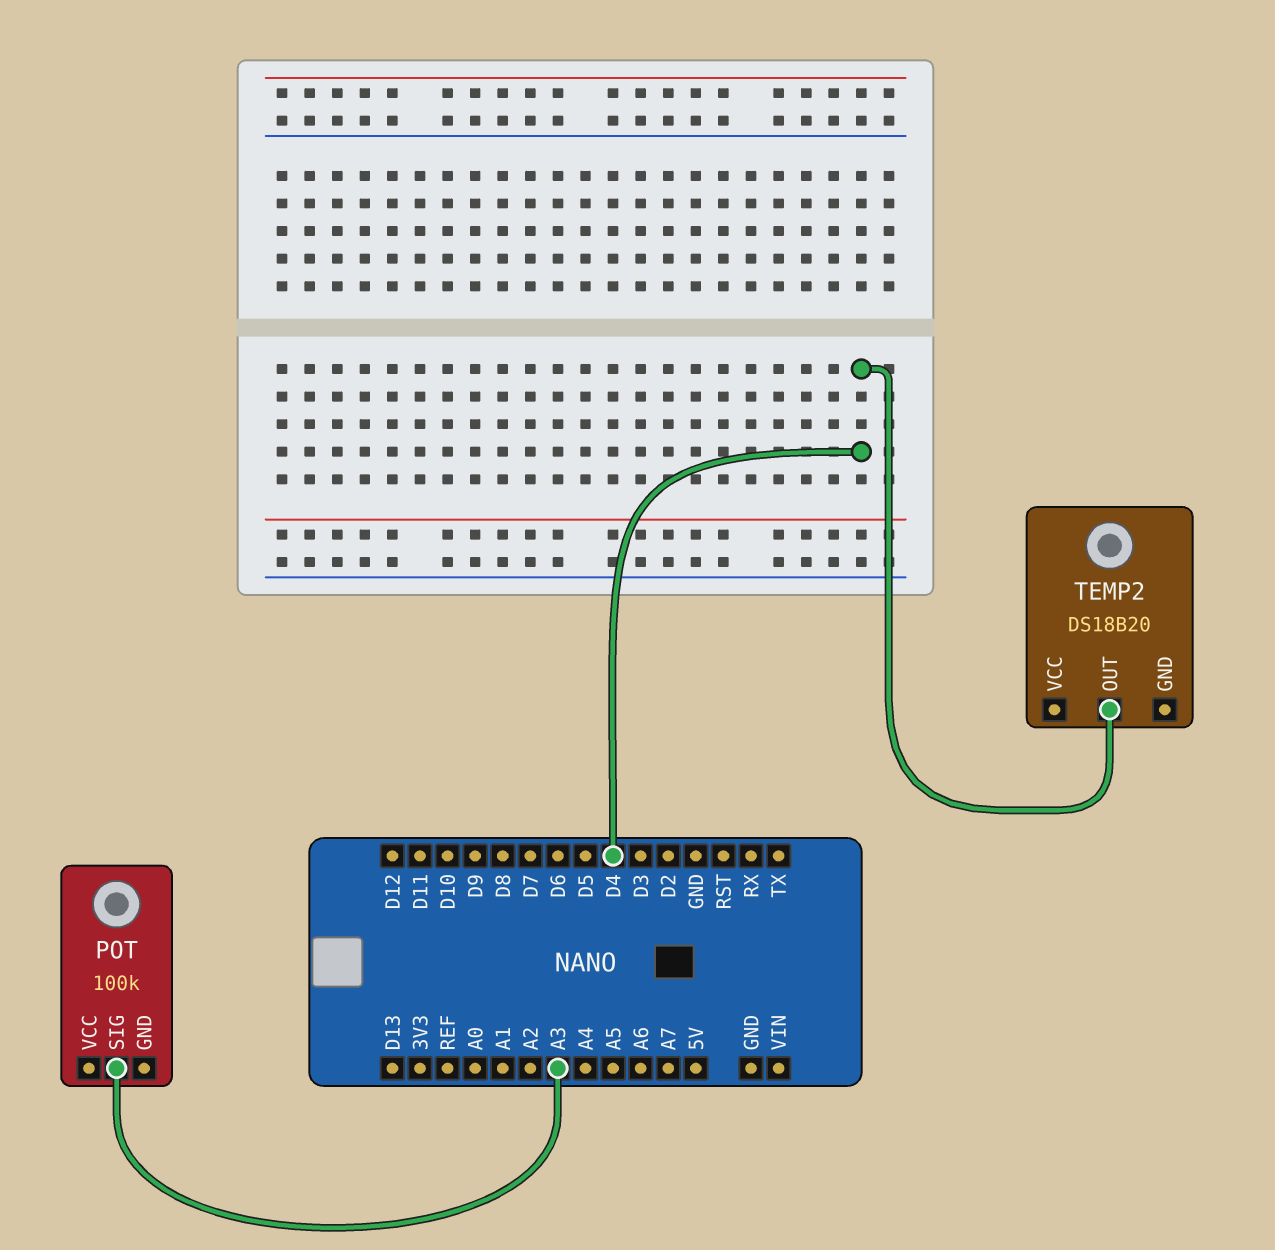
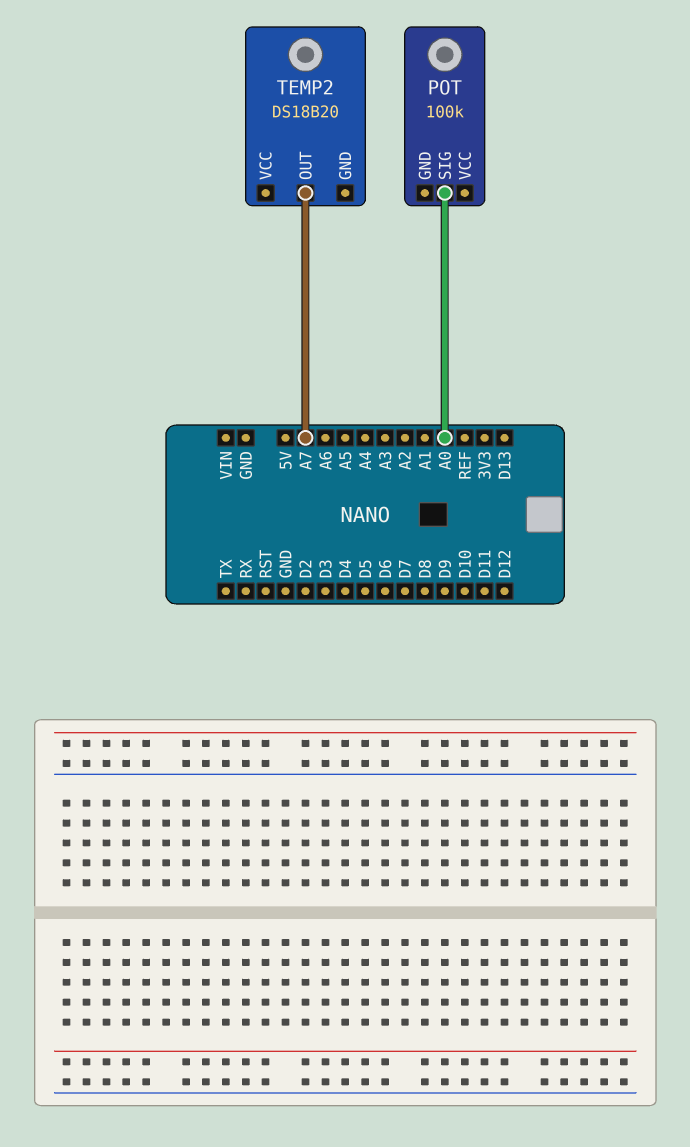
POT pin SIG: A3 -> A0
TEMP2 pin OUT: D4 -> A7

